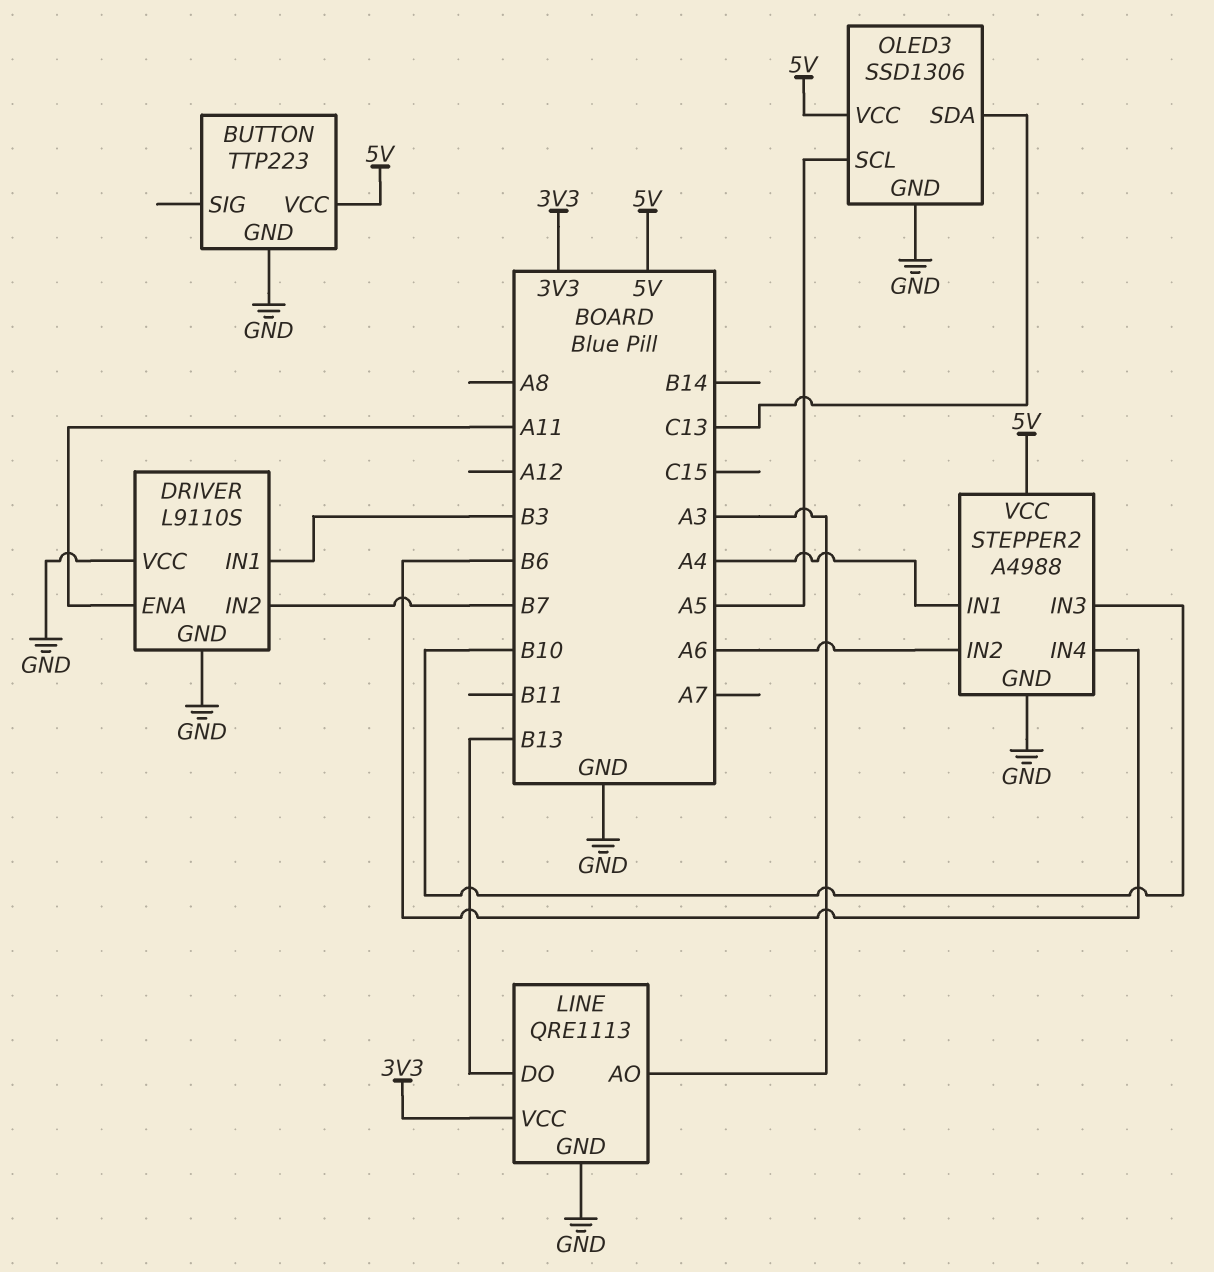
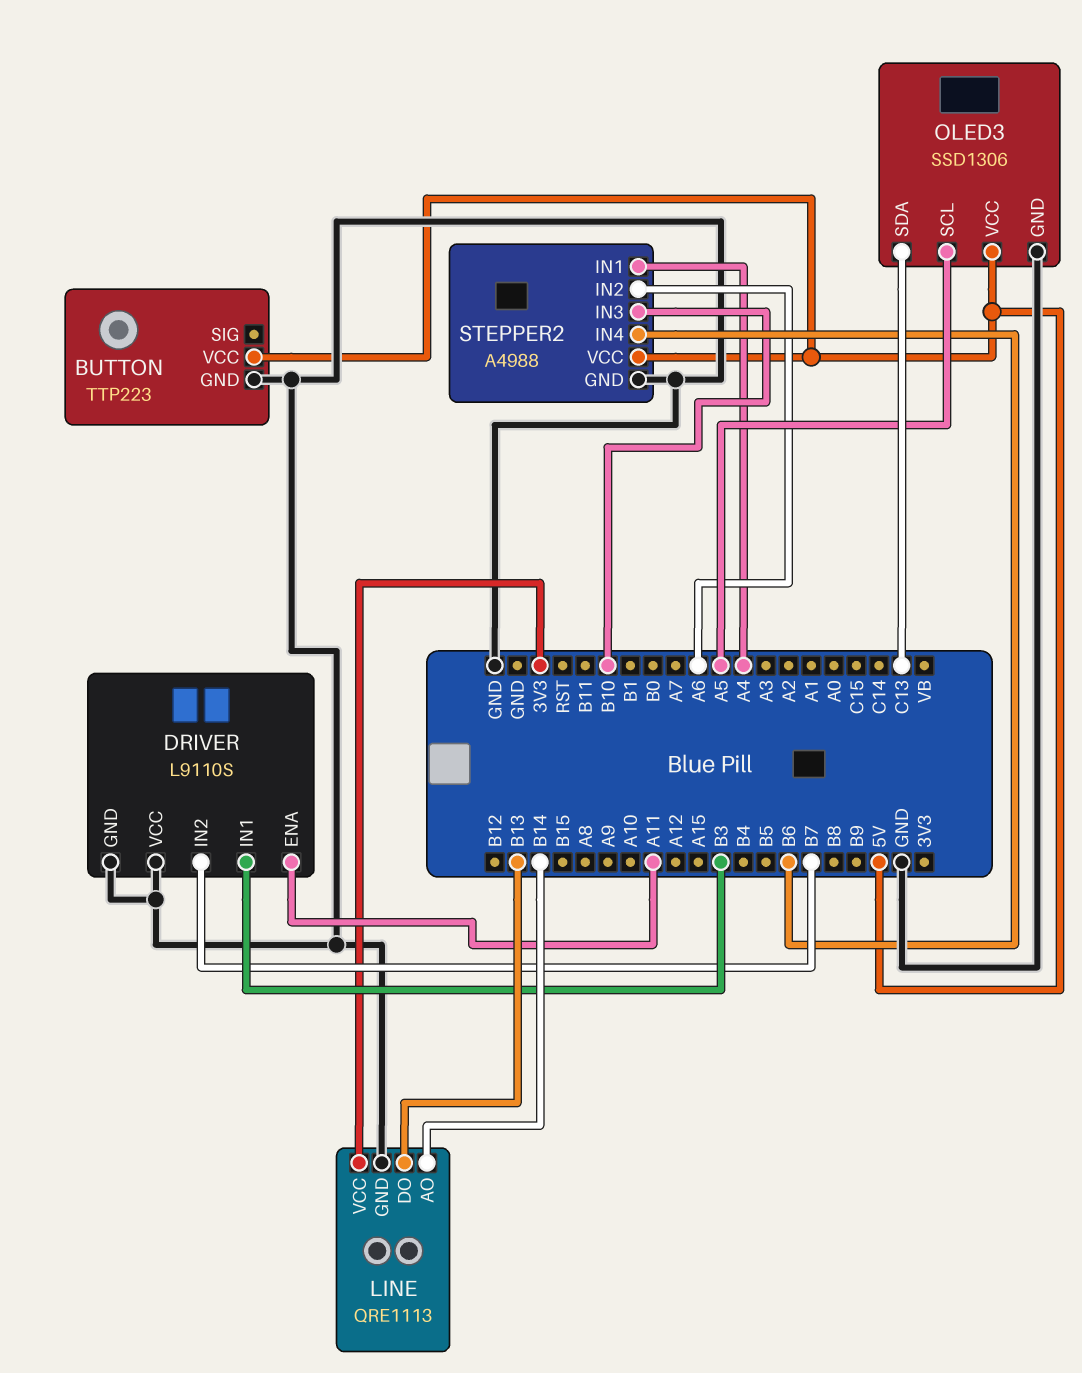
LINE pin AO: A3 -> B14

